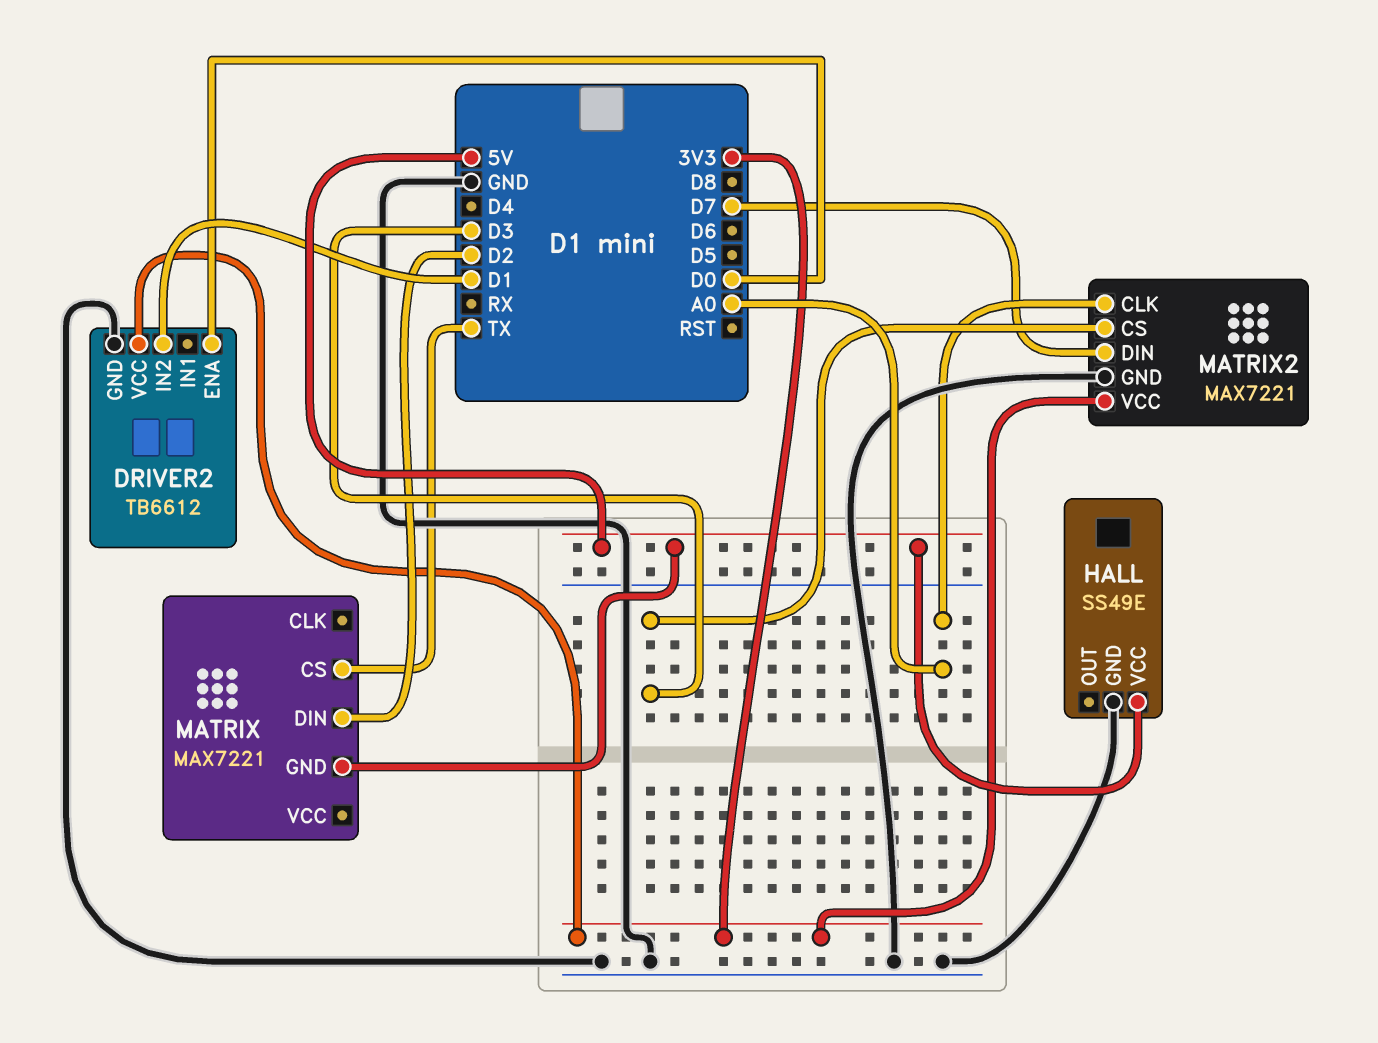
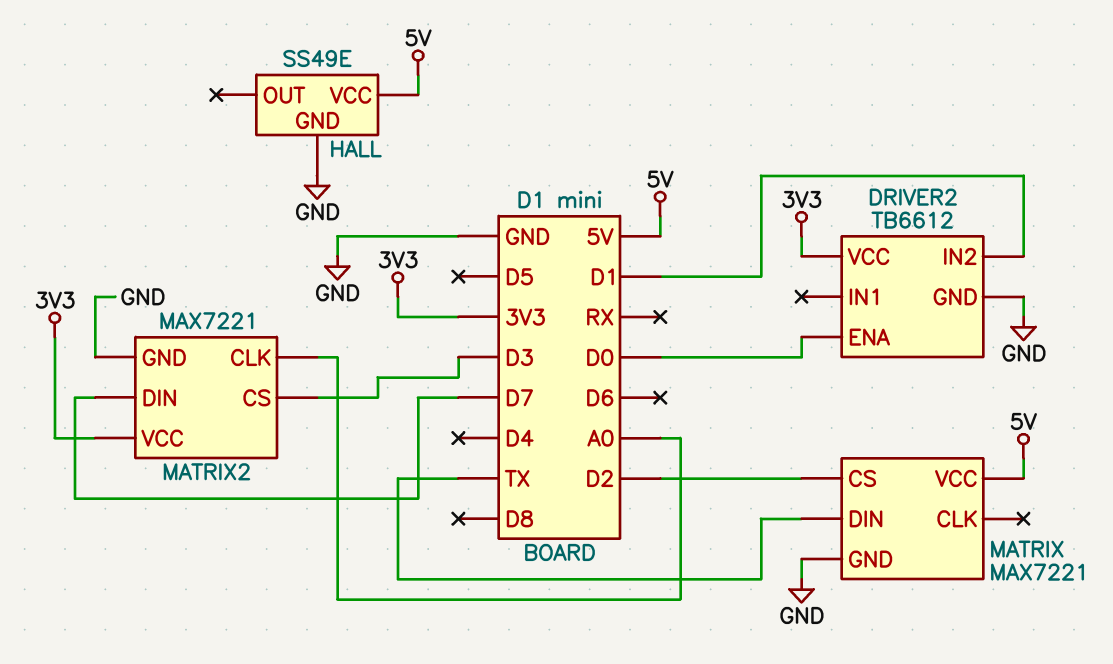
MATRIX pin CS: TX -> D2
MATRIX pin DIN: D2 -> TX
MATRIX pin GND: 5V -> GND
MATRIX pin VCC: none -> 5V

